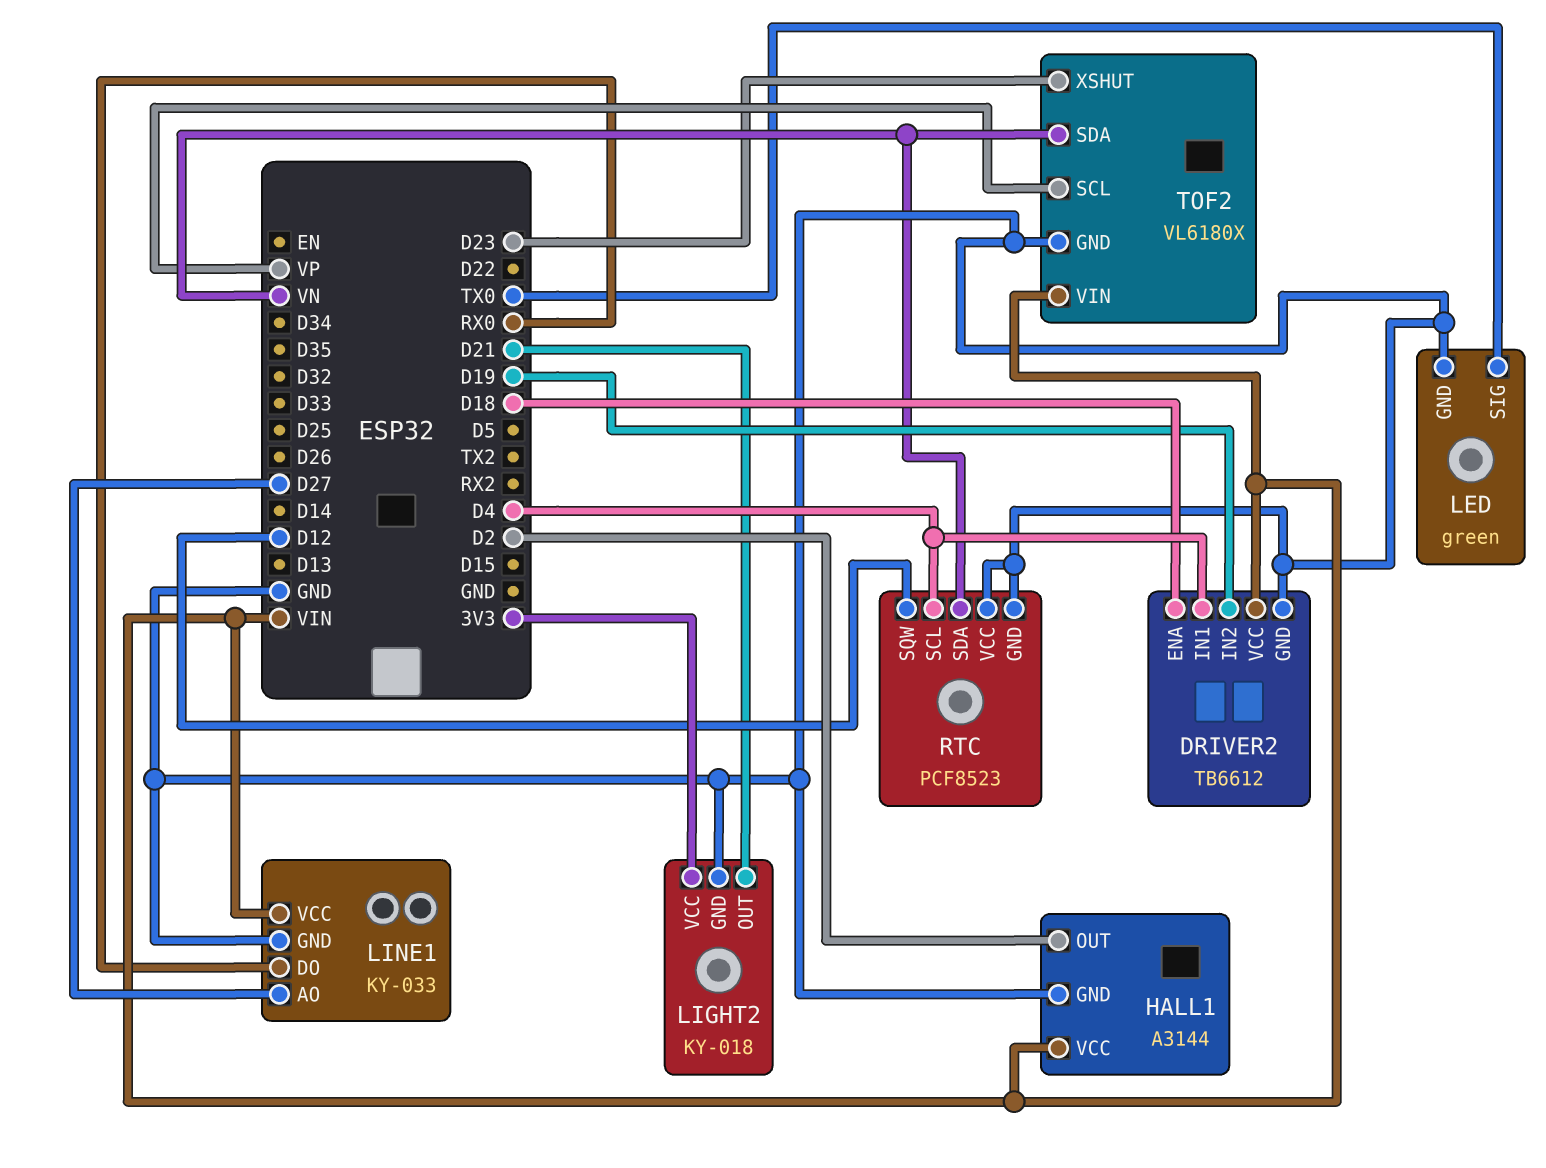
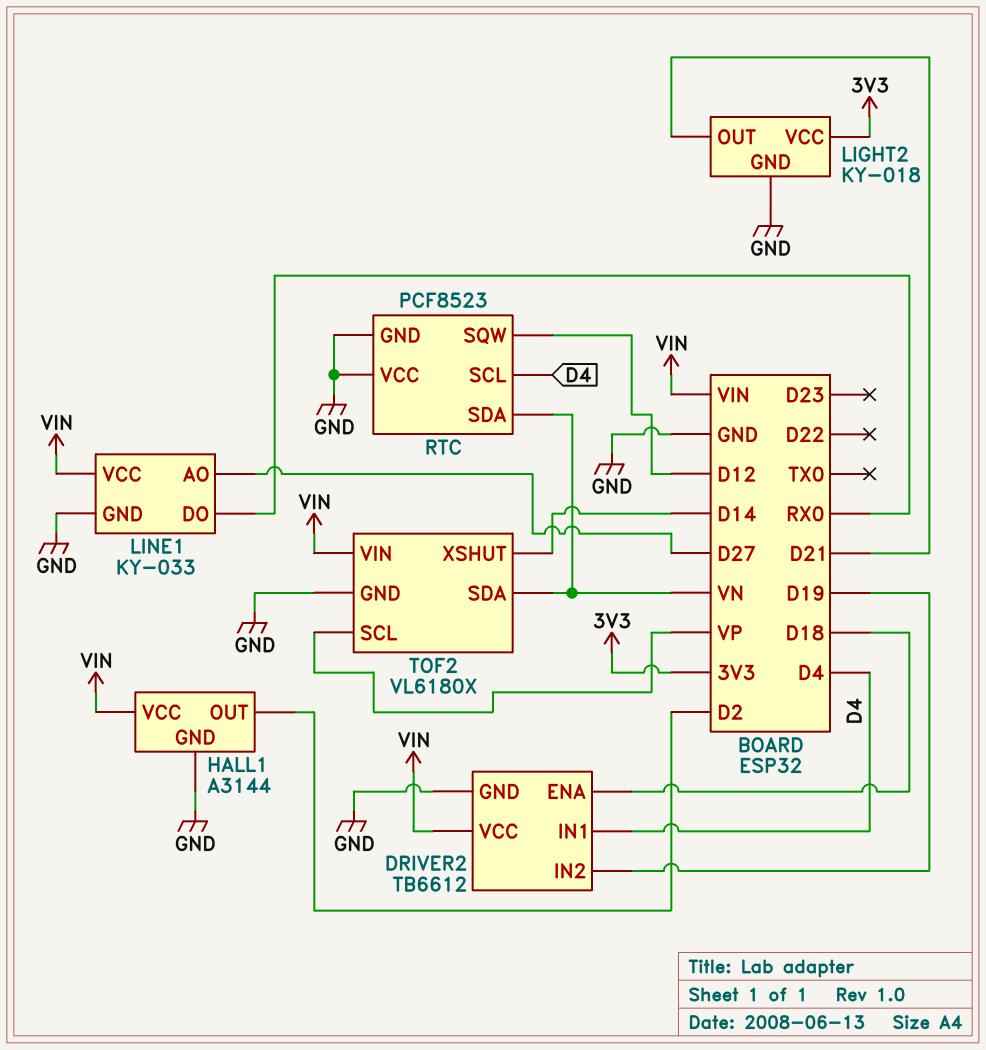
LED: green -> none
LED pin GND: GND -> none
LED pin SIG: TX0 -> none
TOF2 pin XSHUT: D23 -> D14

